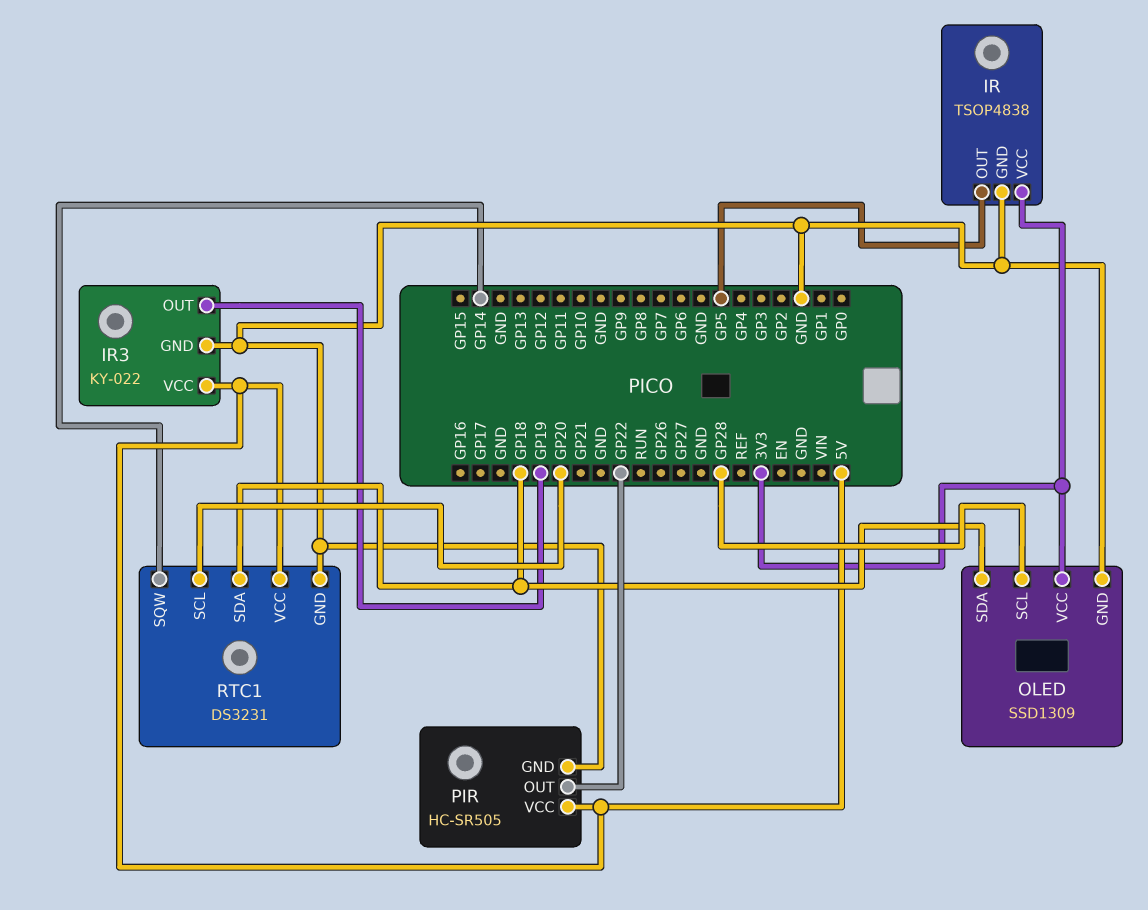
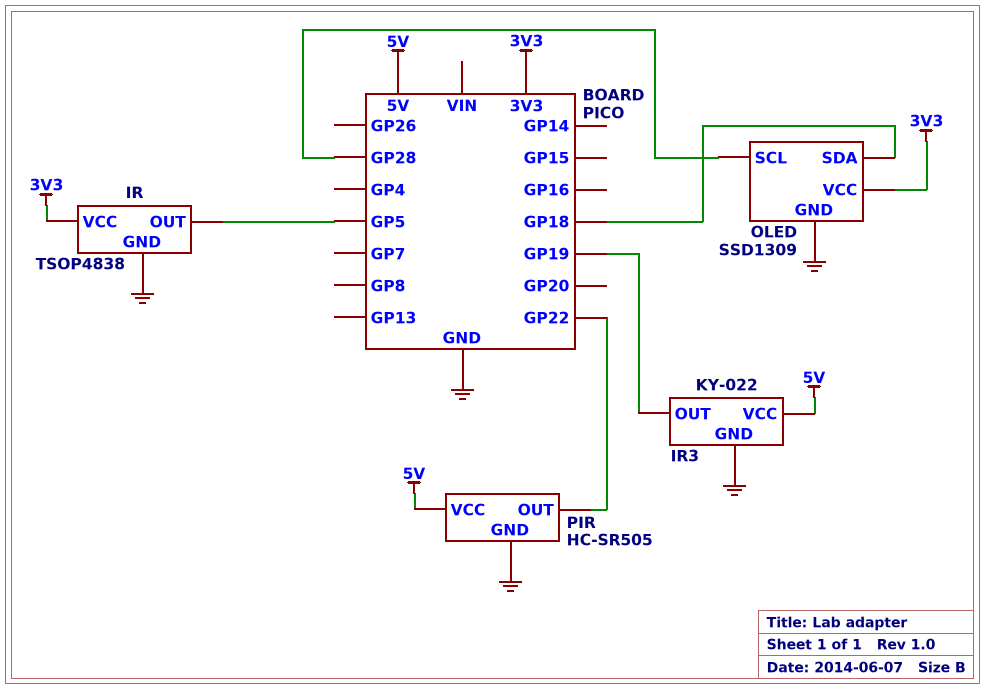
RTC1: DS3231 -> none
RTC1 pin GND: GND -> none
RTC1 pin SCL: GP20 -> none
RTC1 pin SDA: GP18 -> none
RTC1 pin SQW: GP14 -> none
RTC1 pin VCC: 5V -> none

